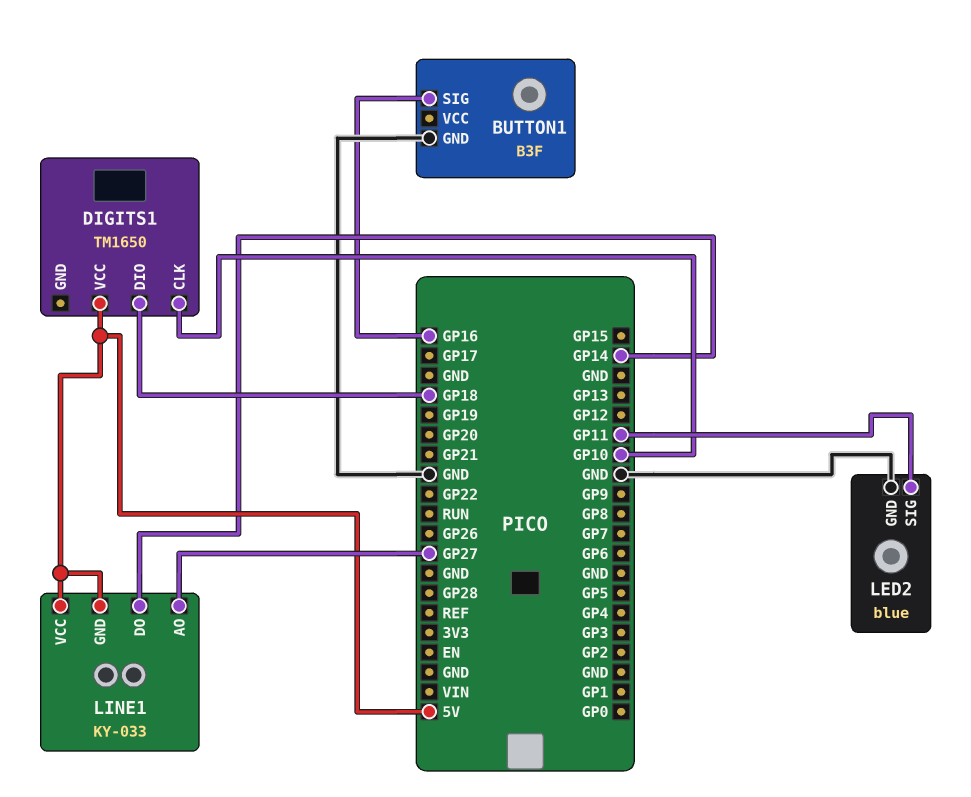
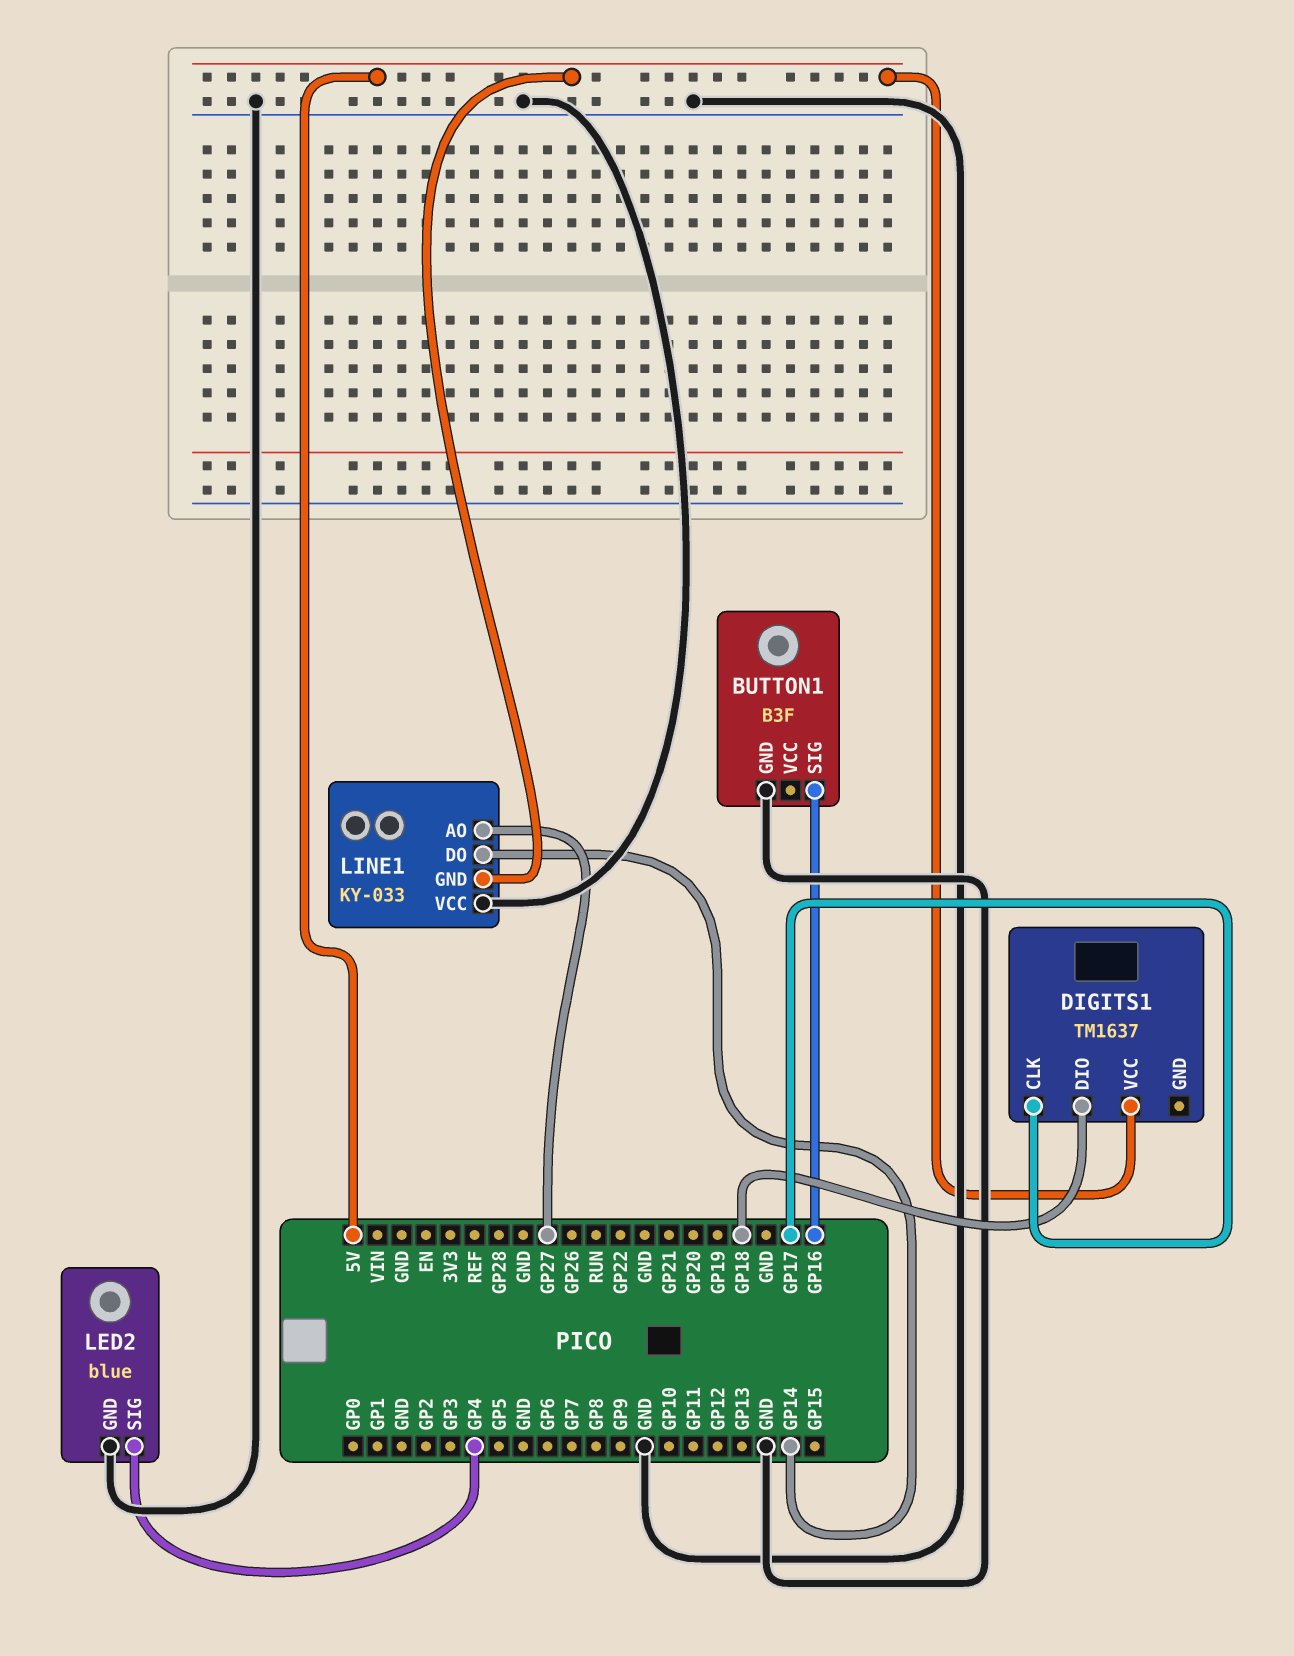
DIGITS1: TM1650 -> TM1637
DIGITS1 pin CLK: GP10 -> GP17
LED2 pin SIG: GP11 -> GP4
LINE1 pin VCC: 5V -> GND

